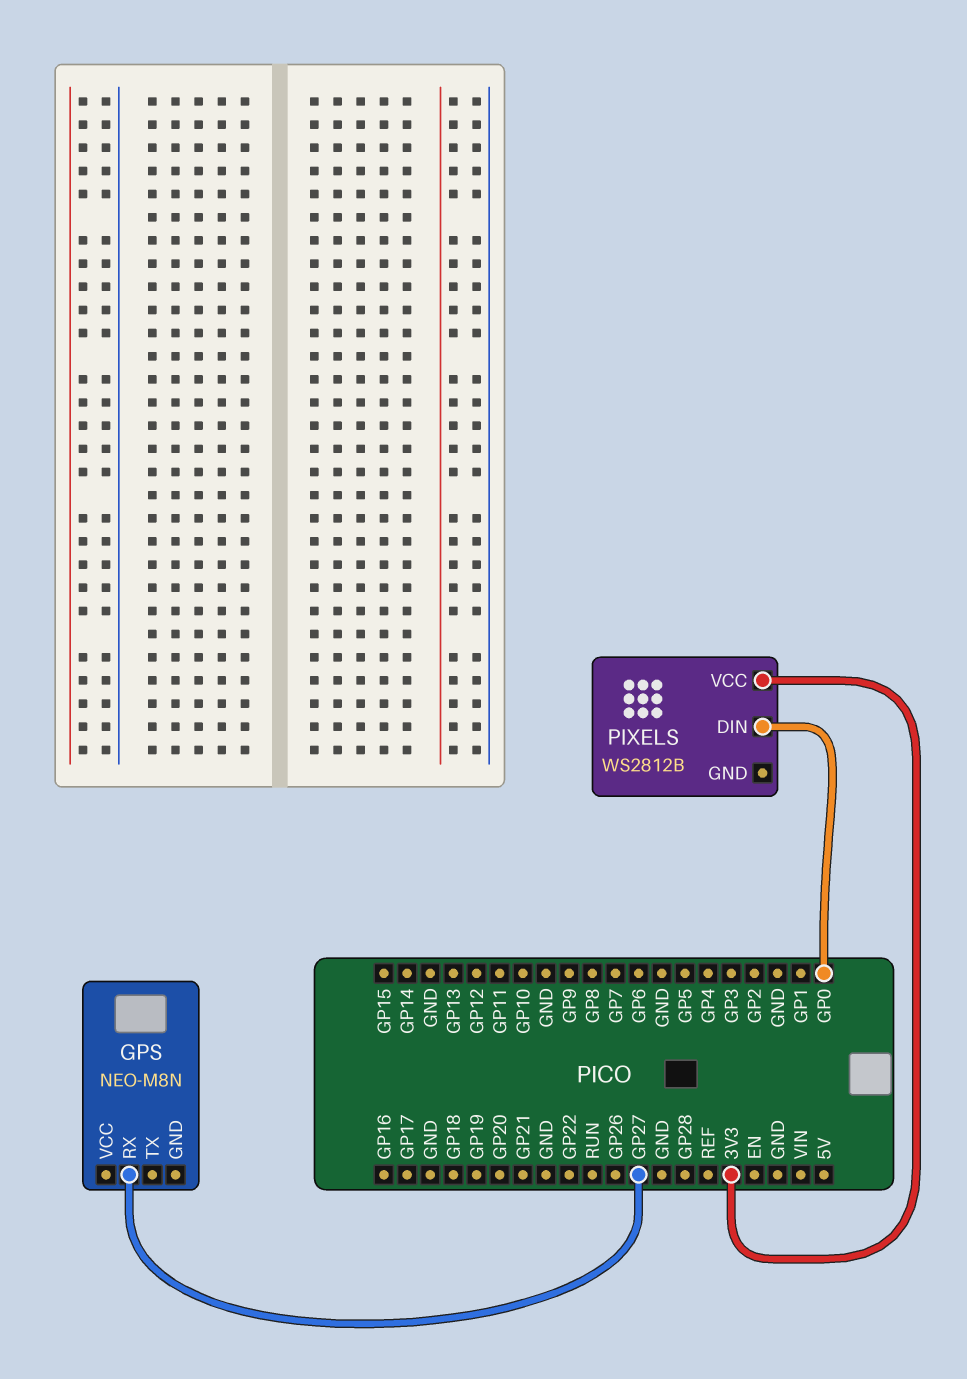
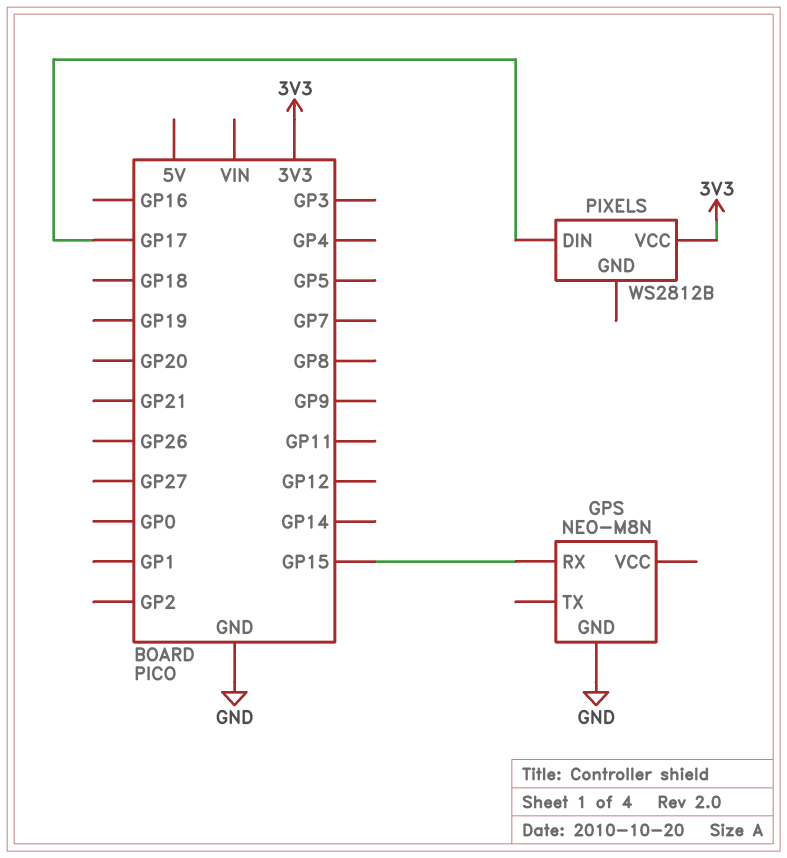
GPS pin GND: none -> GND
GPS pin RX: GP27 -> GP15
PIXELS pin DIN: GP0 -> GP17

